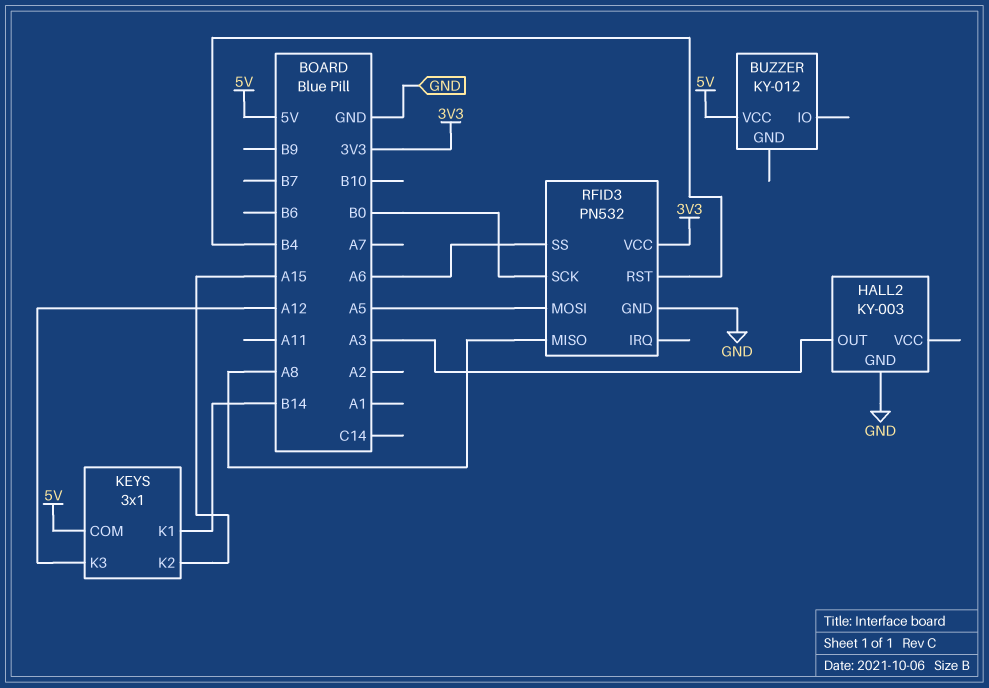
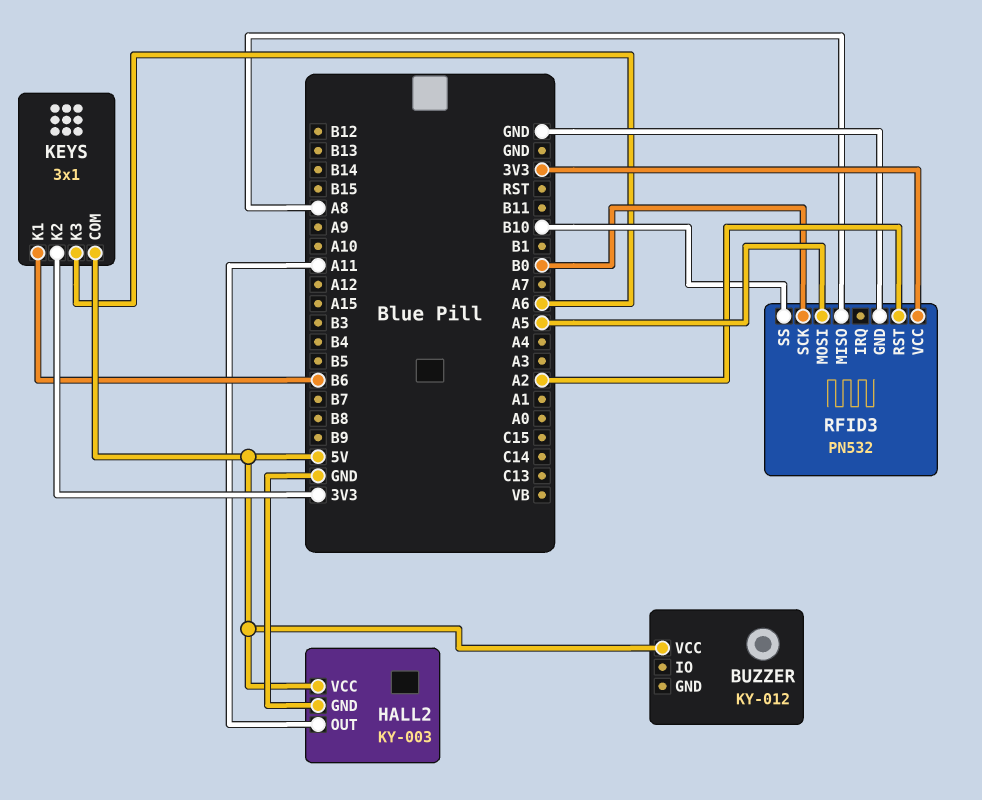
HALL2 pin OUT: A3 -> A11
HALL2 pin VCC: none -> 5V
KEYS pin K1: B14 -> B6
KEYS pin K2: A15 -> 3V3
KEYS pin K3: A12 -> A6
RFID3 pin RST: B4 -> A2
RFID3 pin SS: A6 -> B10

